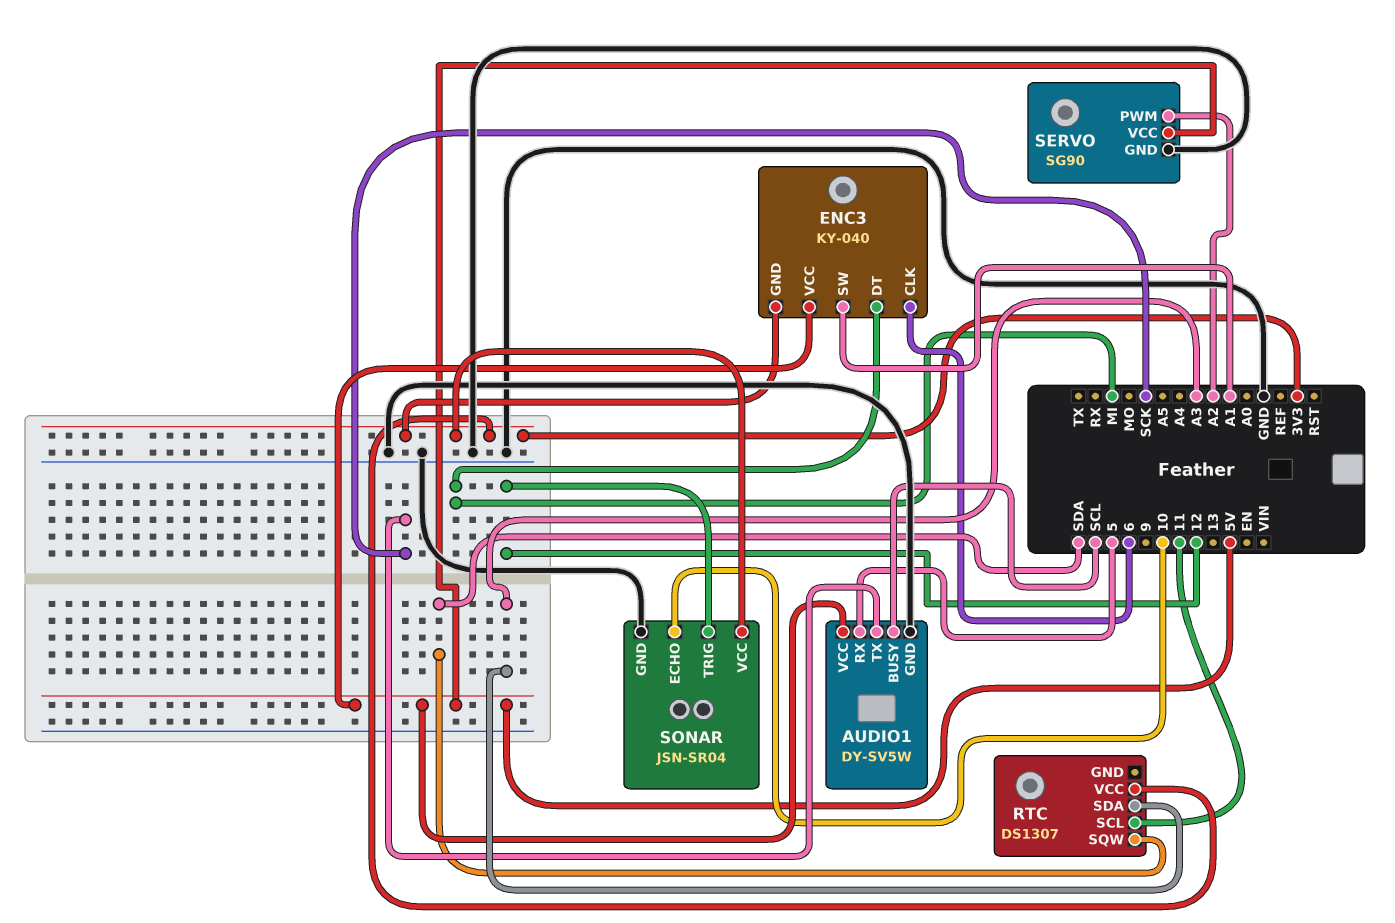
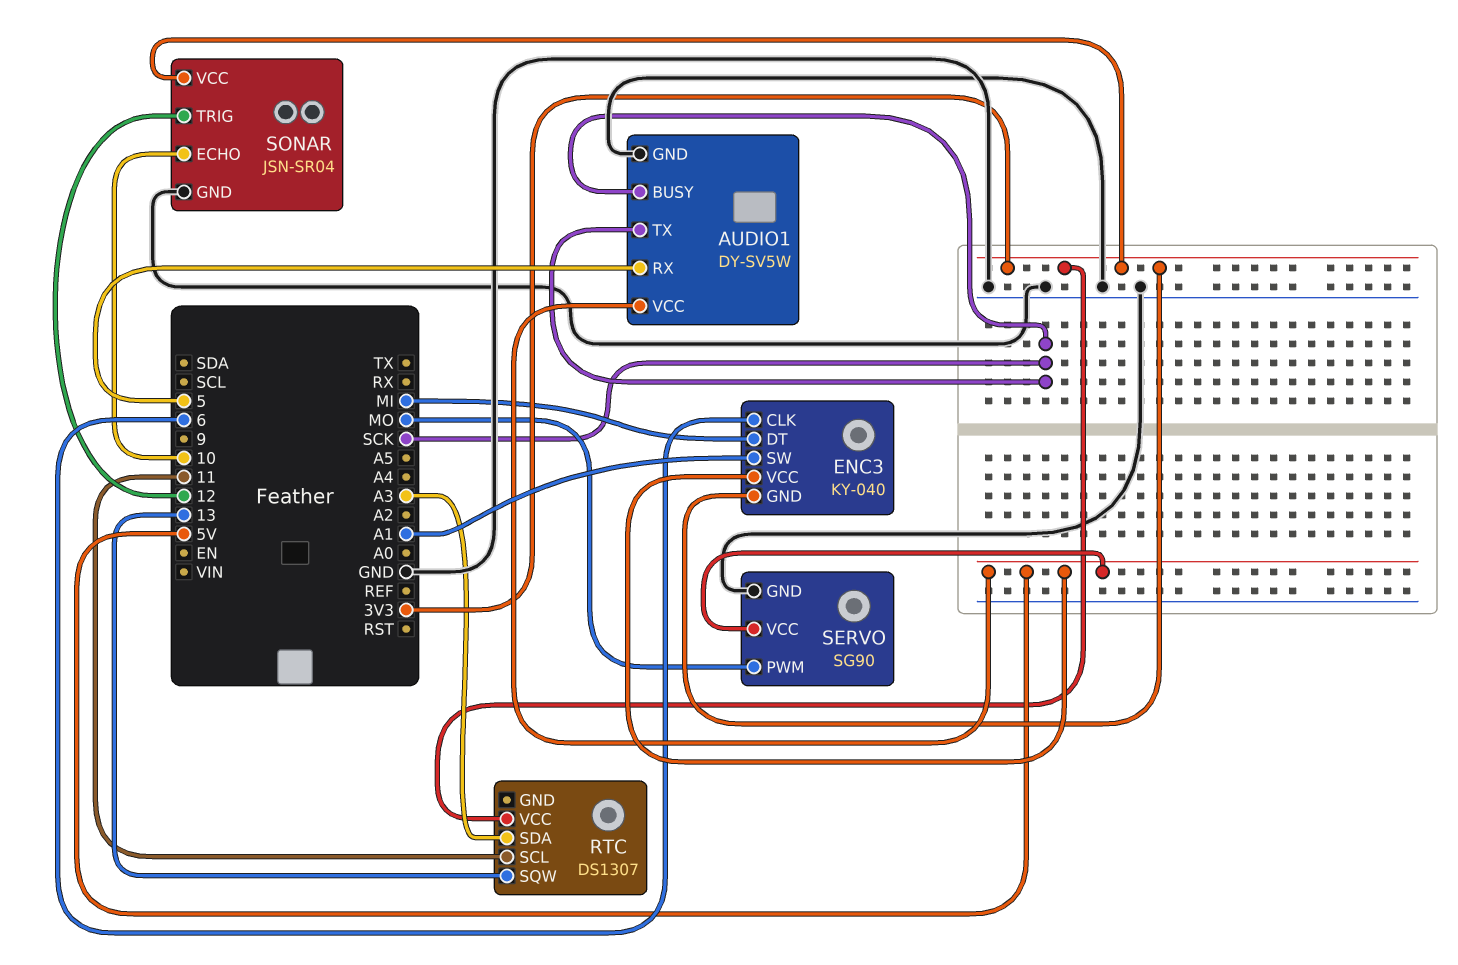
AUDIO1 pin BUSY: SCL -> SCK
RTC pin SQW: SDA -> 13
SERVO pin PWM: A2 -> MO

